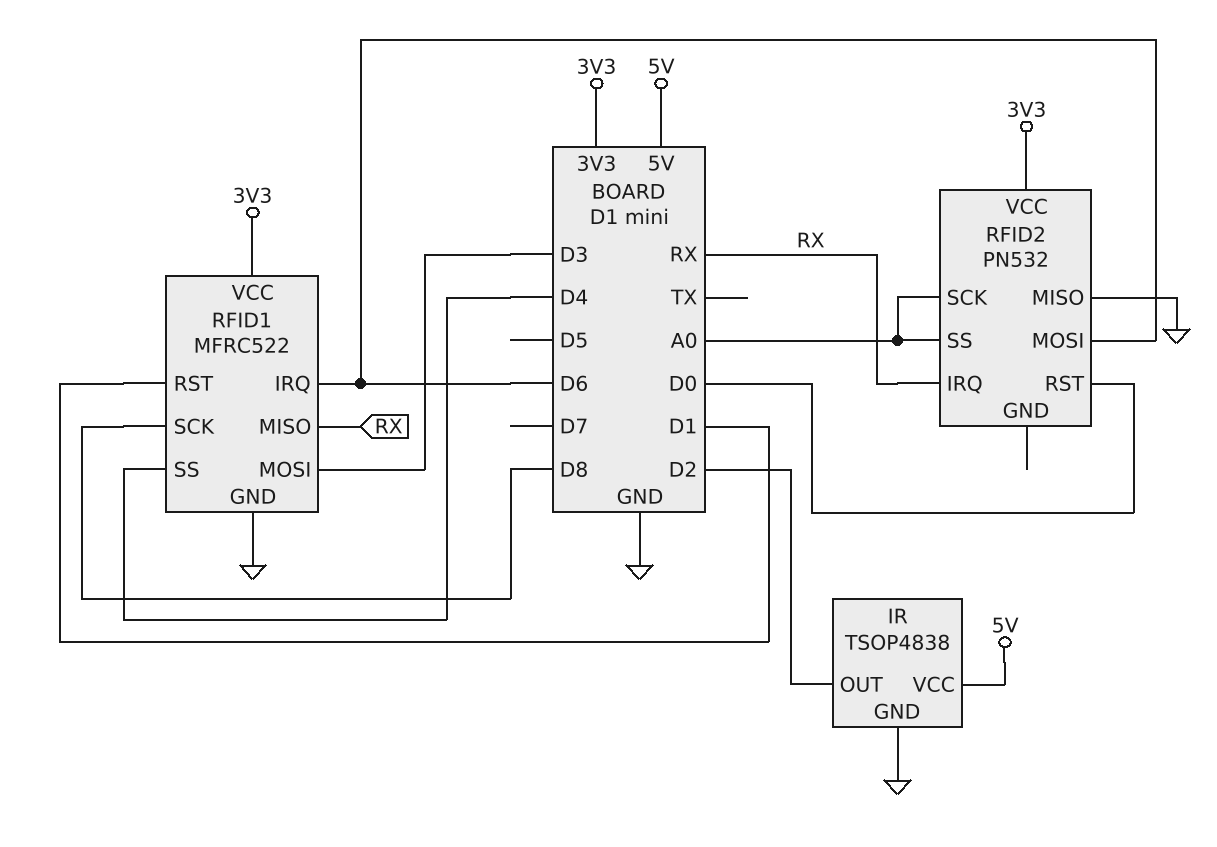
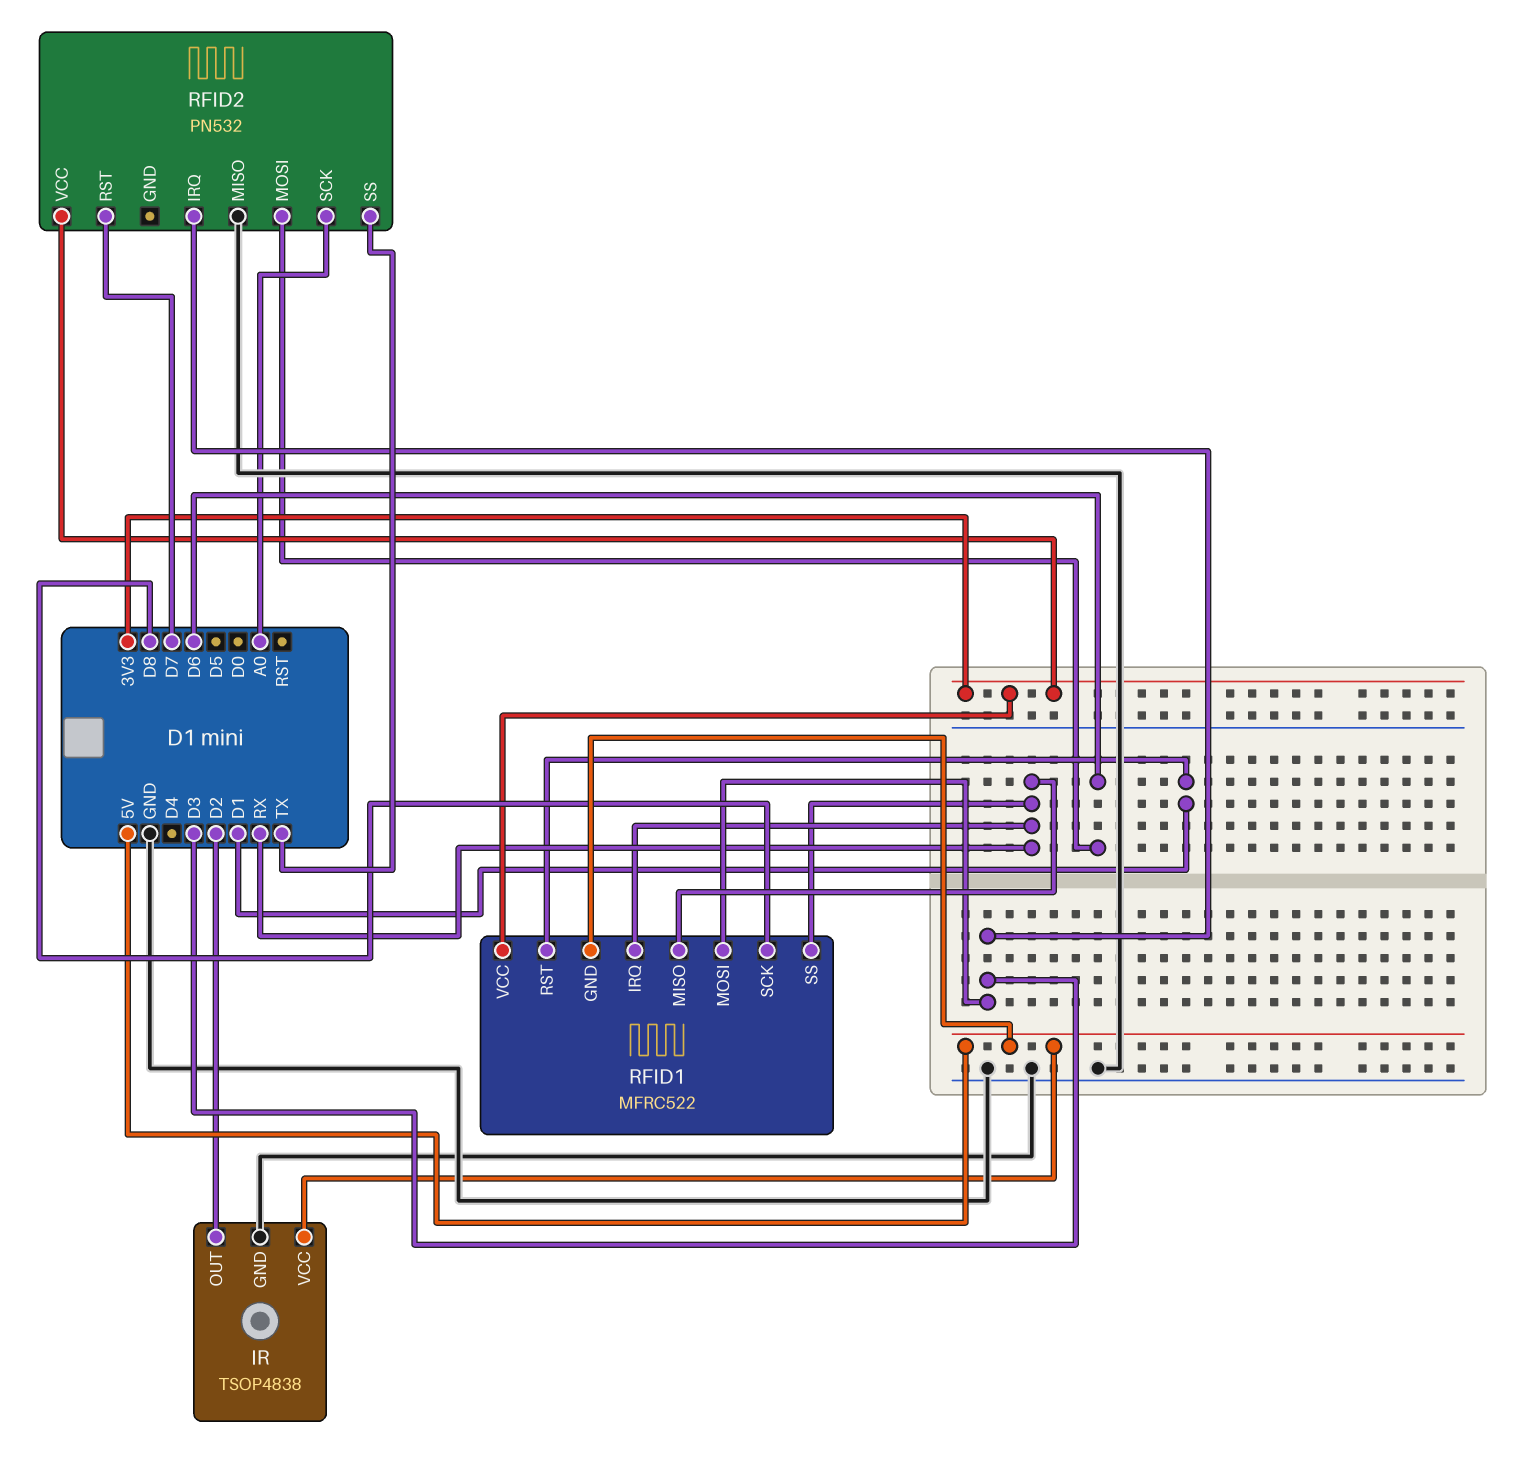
RFID1 pin GND: GND -> 5V
RFID1 pin IRQ: D6 -> RX
RFID1 pin SS: D4 -> RX
RFID2 pin IRQ: RX -> D3
RFID2 pin RST: D0 -> D7
RFID2 pin SS: A0 -> TX

